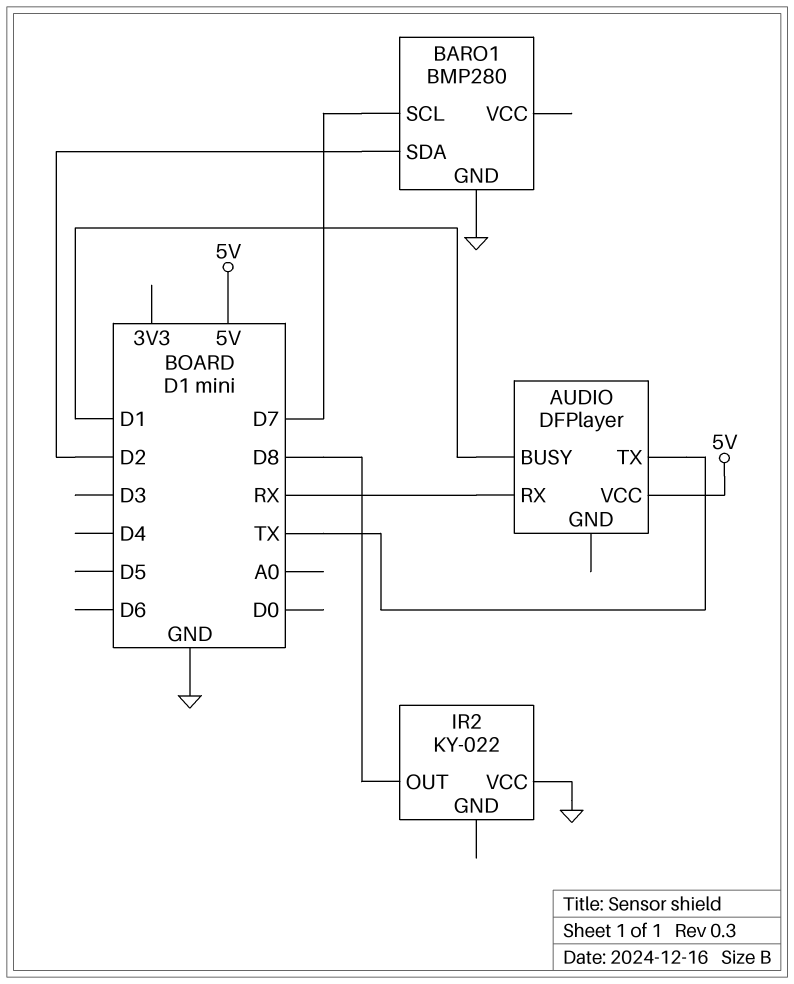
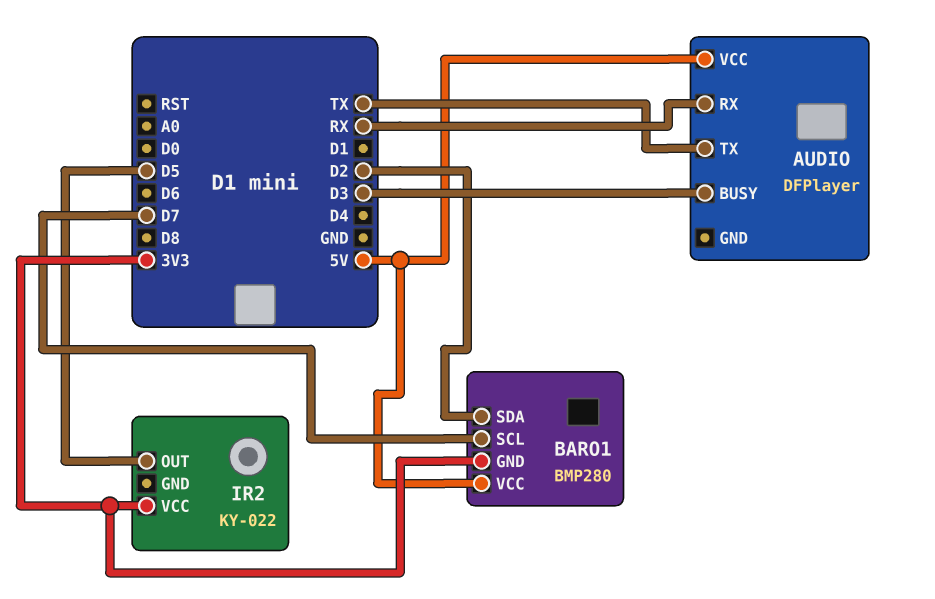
AUDIO pin BUSY: D1 -> D3
BARO1 pin GND: GND -> 3V3
BARO1 pin VCC: none -> 5V
IR2 pin OUT: D8 -> D5
IR2 pin VCC: GND -> 3V3

